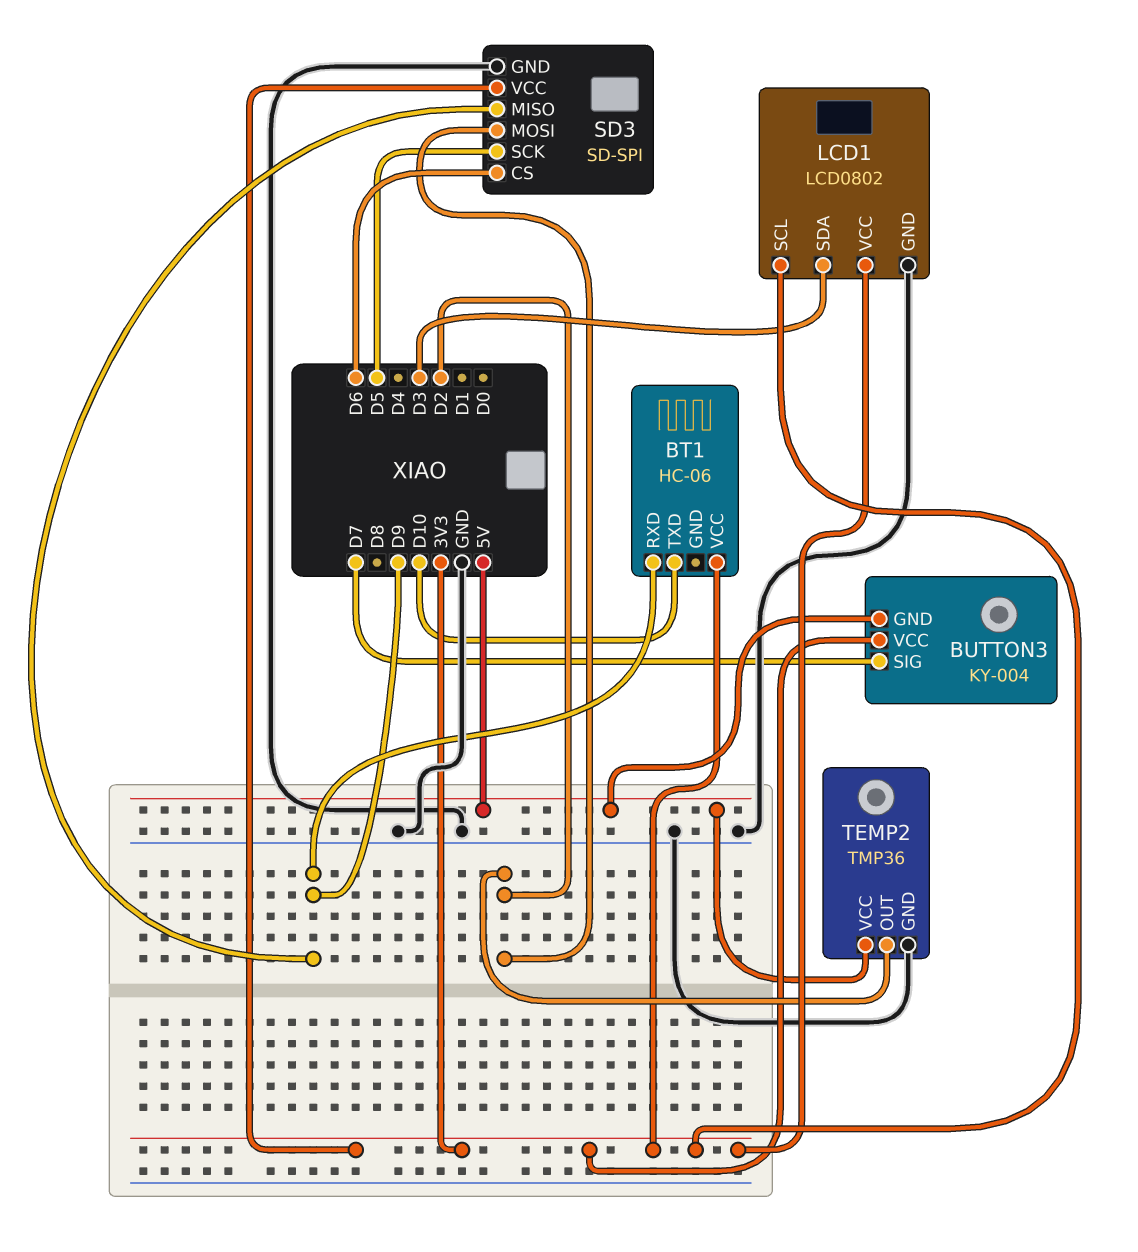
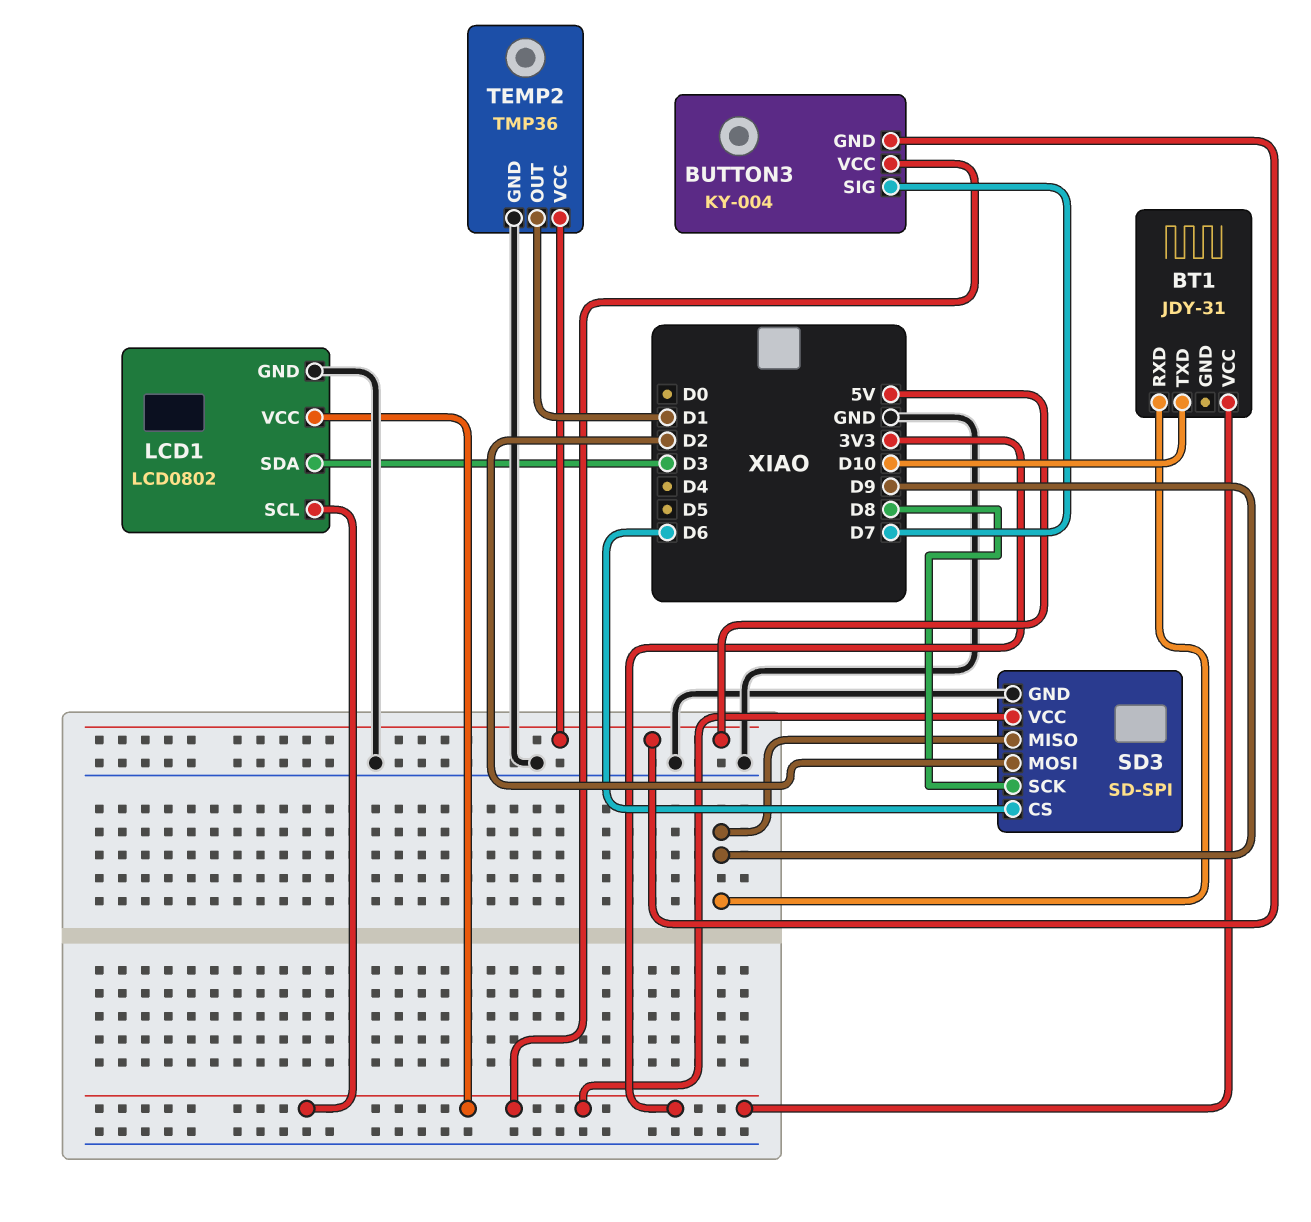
BT1: HC-06 -> JDY-31
SD3 pin SCK: D5 -> D8
TEMP2 pin OUT: D2 -> D1

